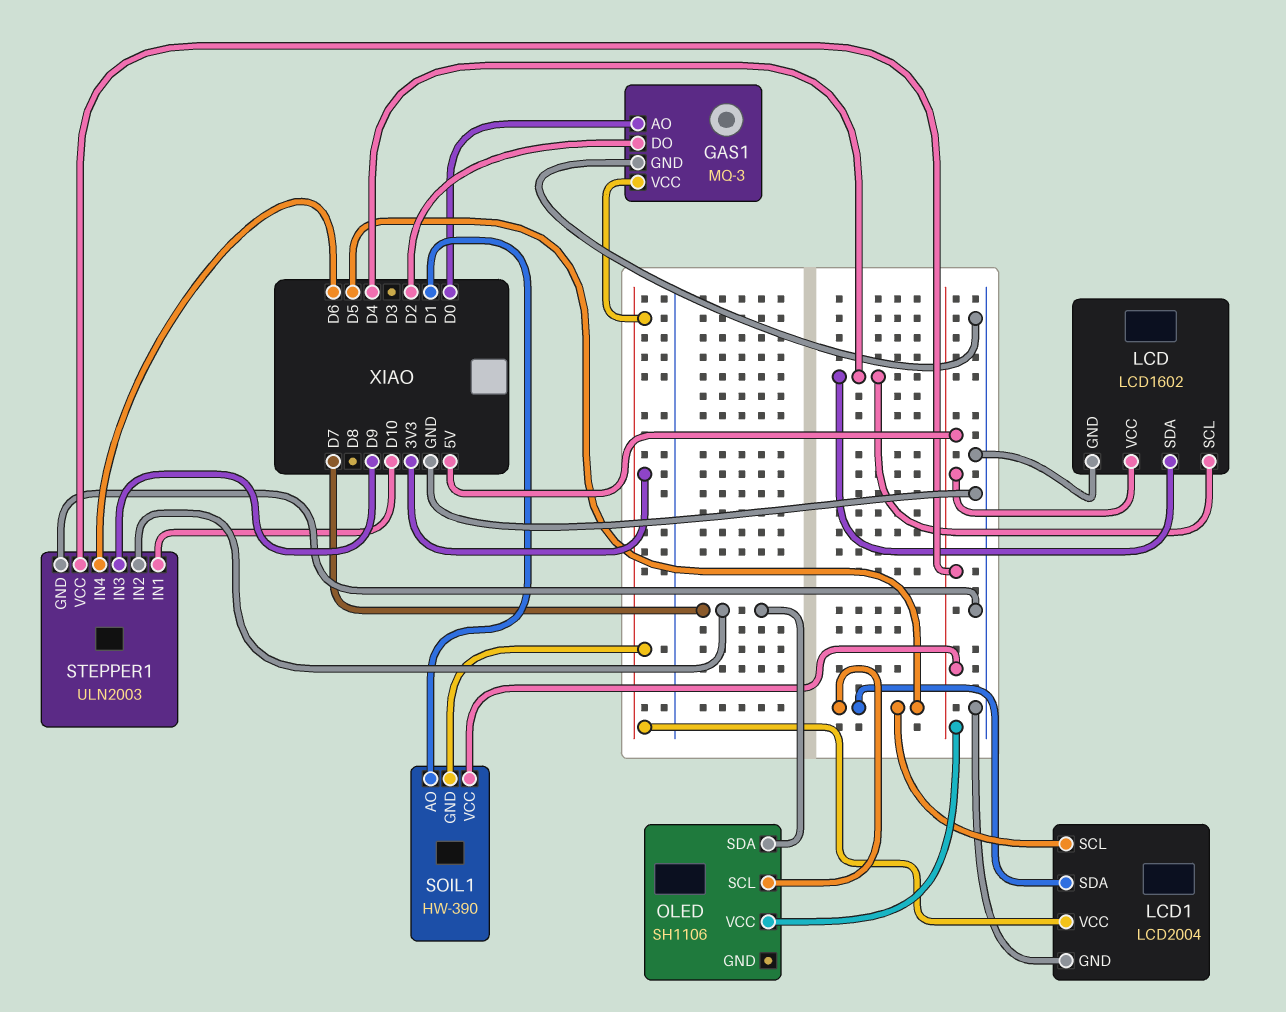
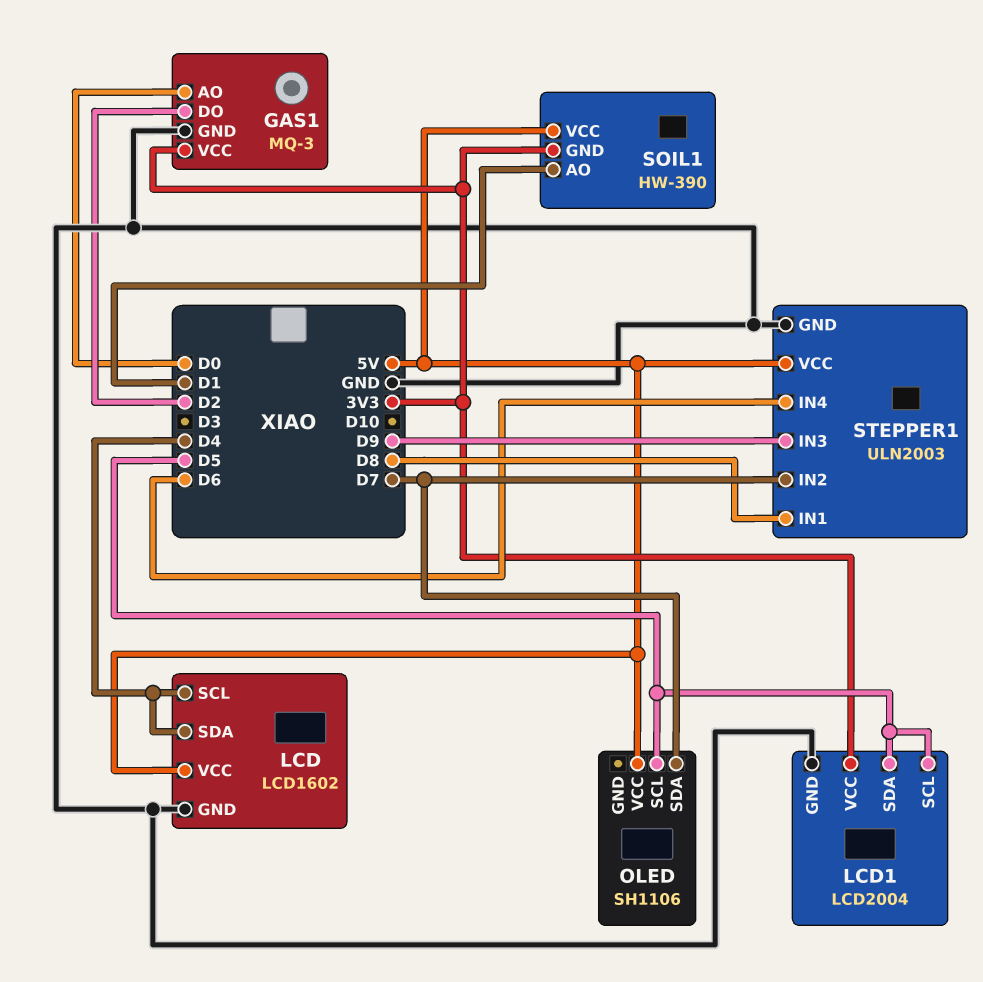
STEPPER1 pin IN1: D10 -> D8

